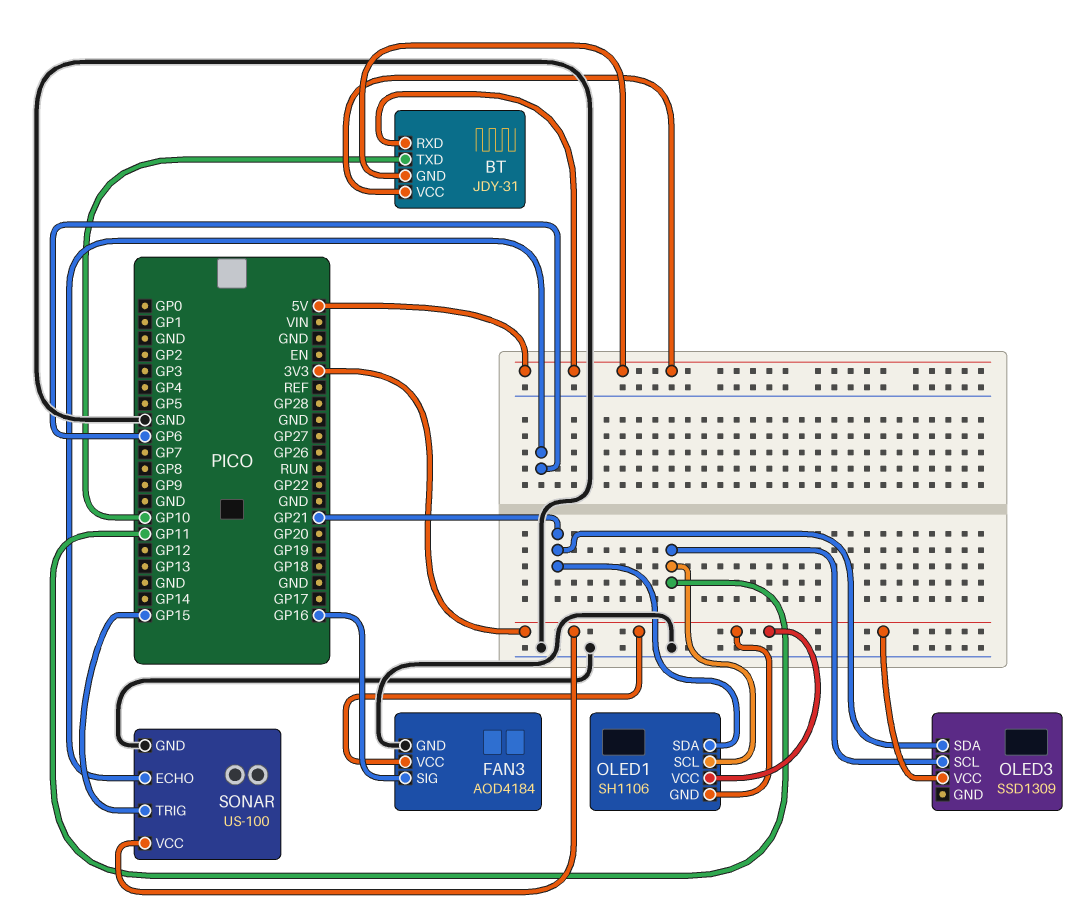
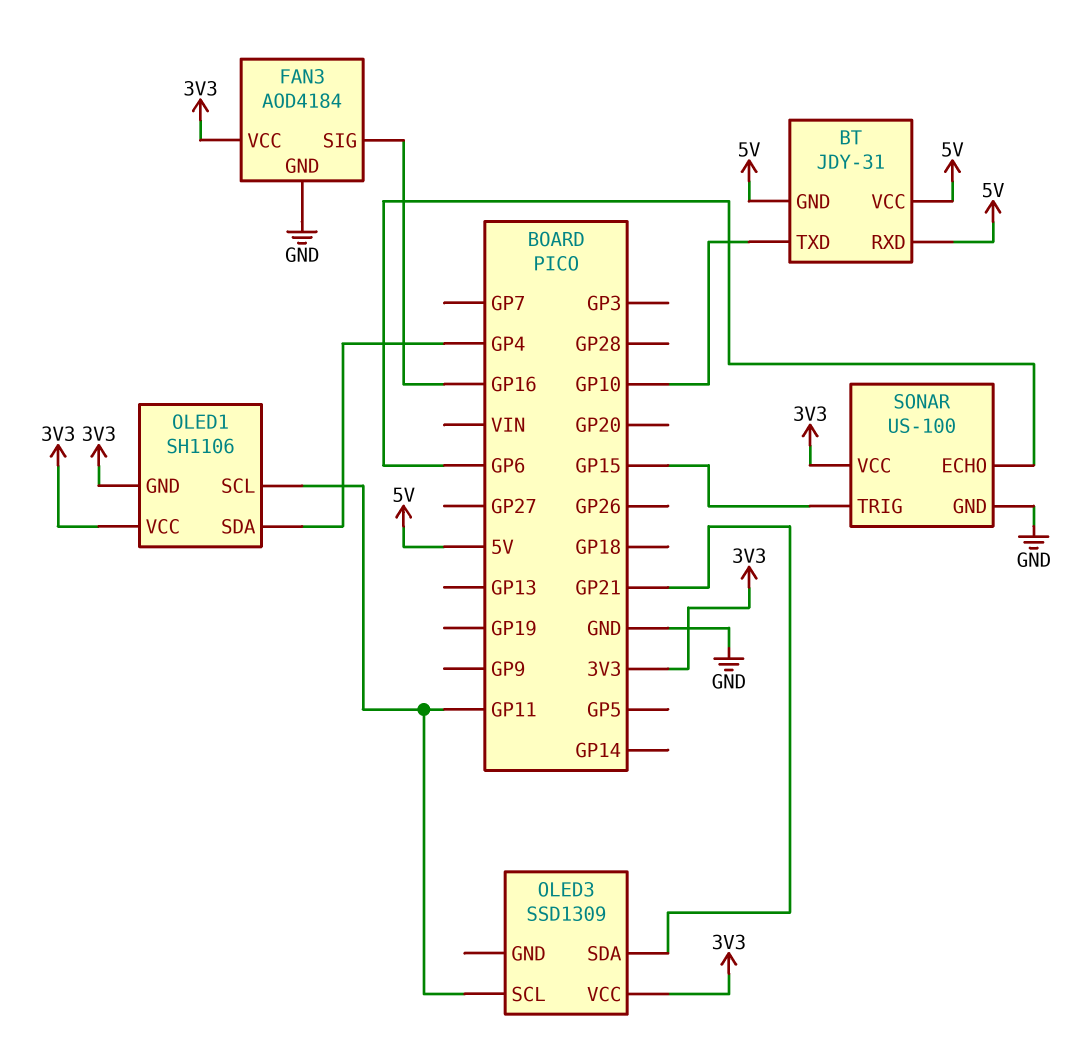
OLED1 pin SDA: GP21 -> GP4

